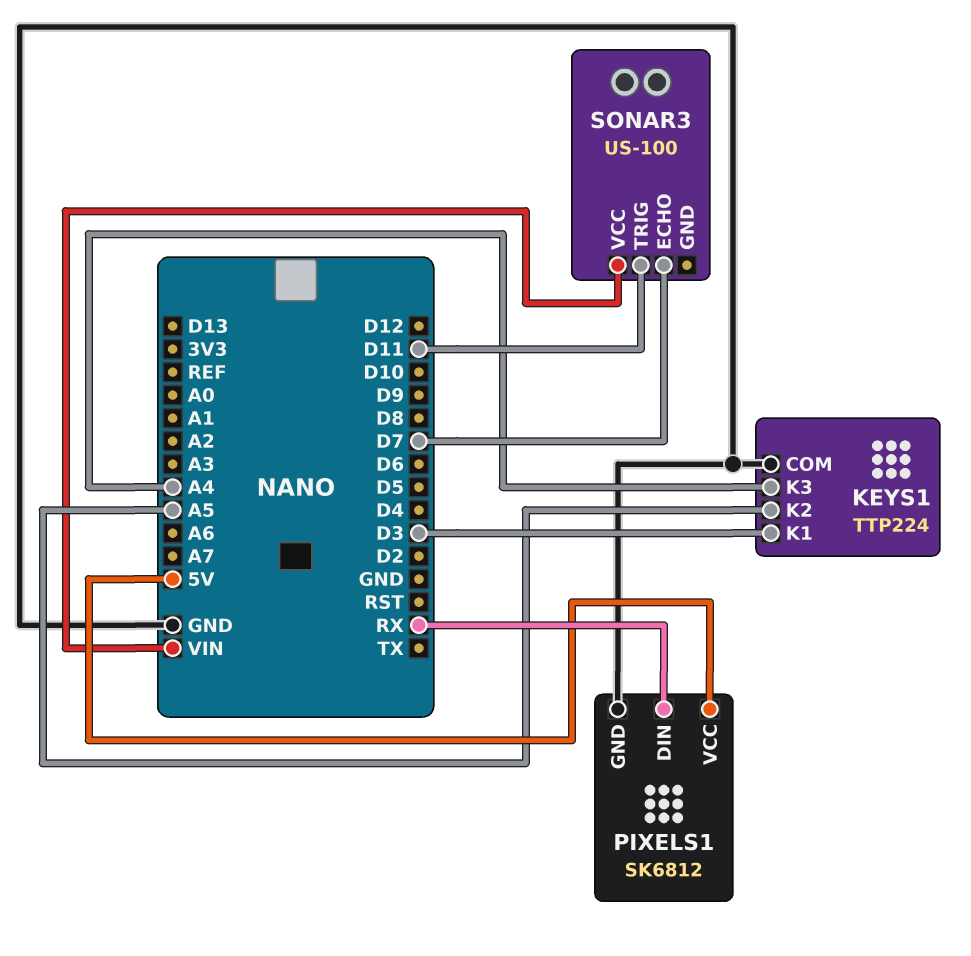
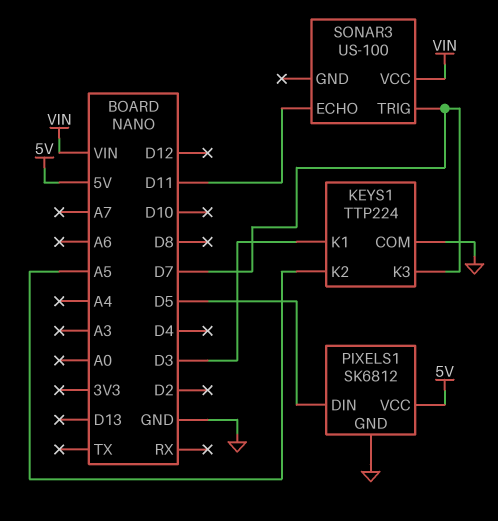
KEYS1 pin K3: A4 -> D7
PIXELS1 pin DIN: RX -> D5
SONAR3 pin ECHO: D7 -> D11
SONAR3 pin TRIG: D11 -> D7

